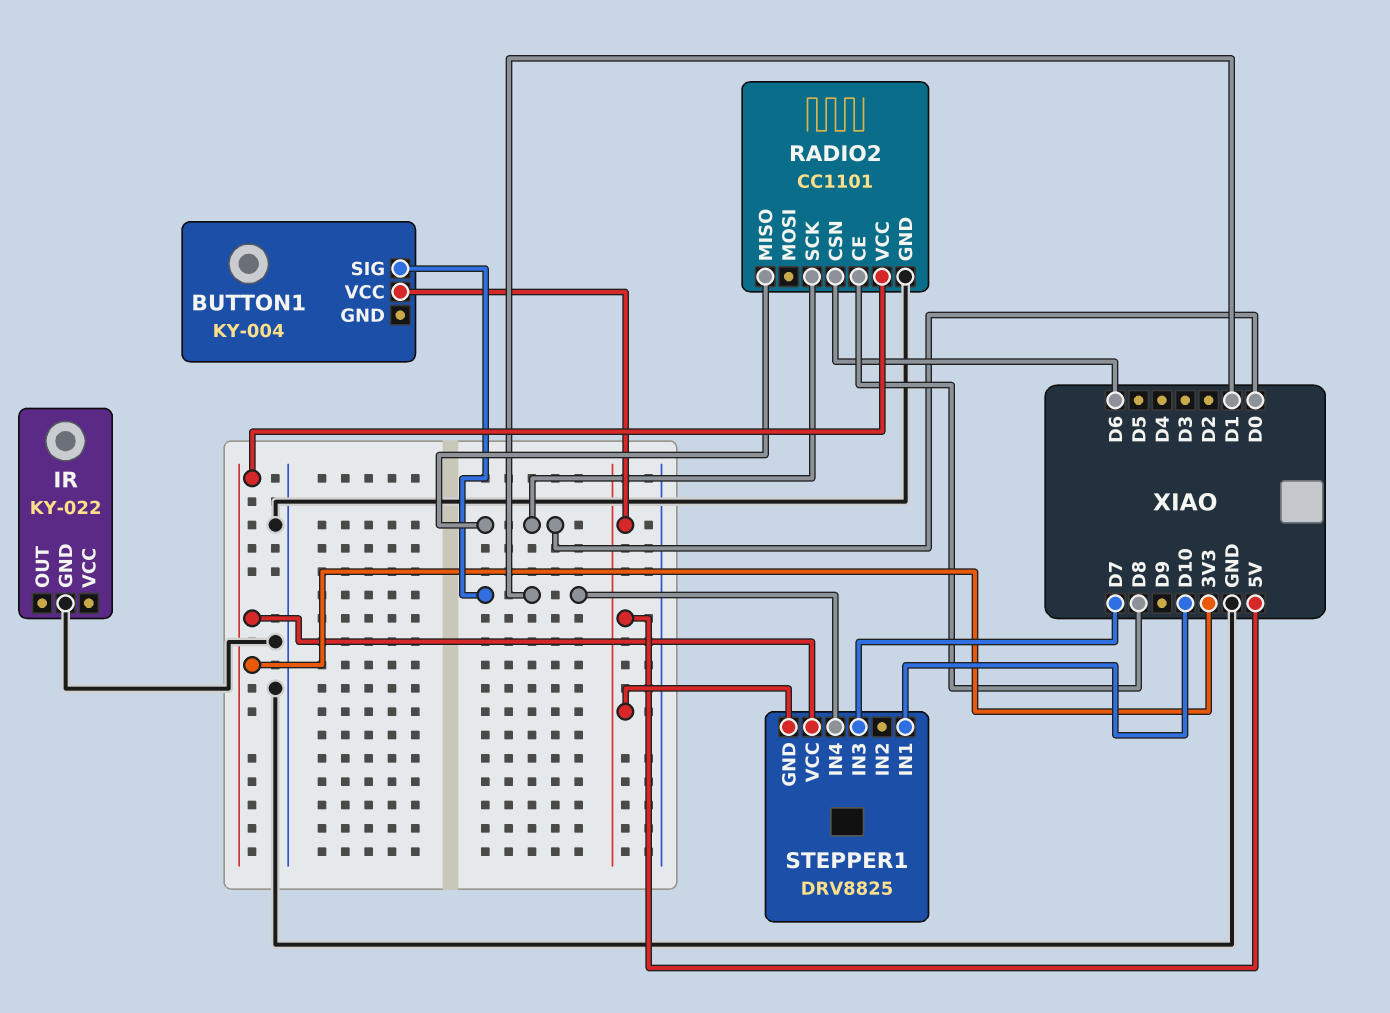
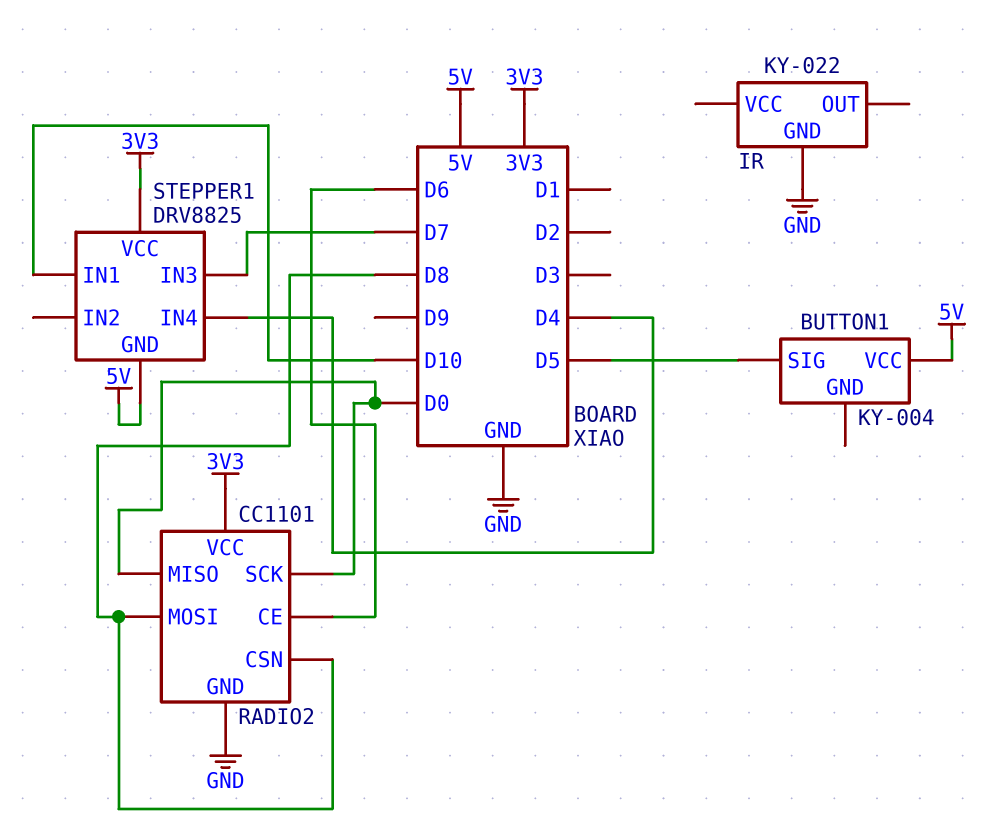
BUTTON1 pin SIG: D1 -> D5
RADIO2 pin CE: D8 -> D6
RADIO2 pin CSN: D6 -> D8
RADIO2 pin MOSI: none -> D8
STEPPER1 pin IN4: D1 -> D4

